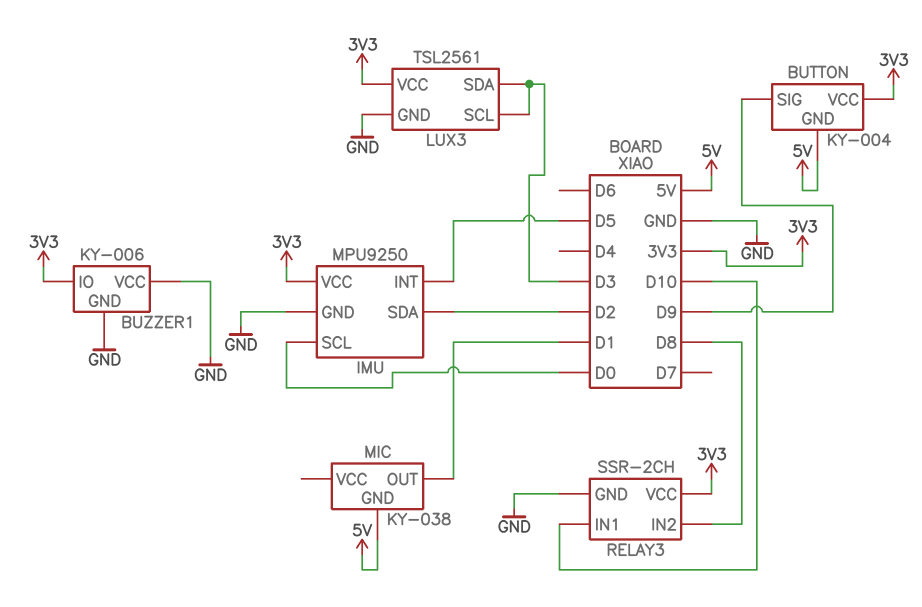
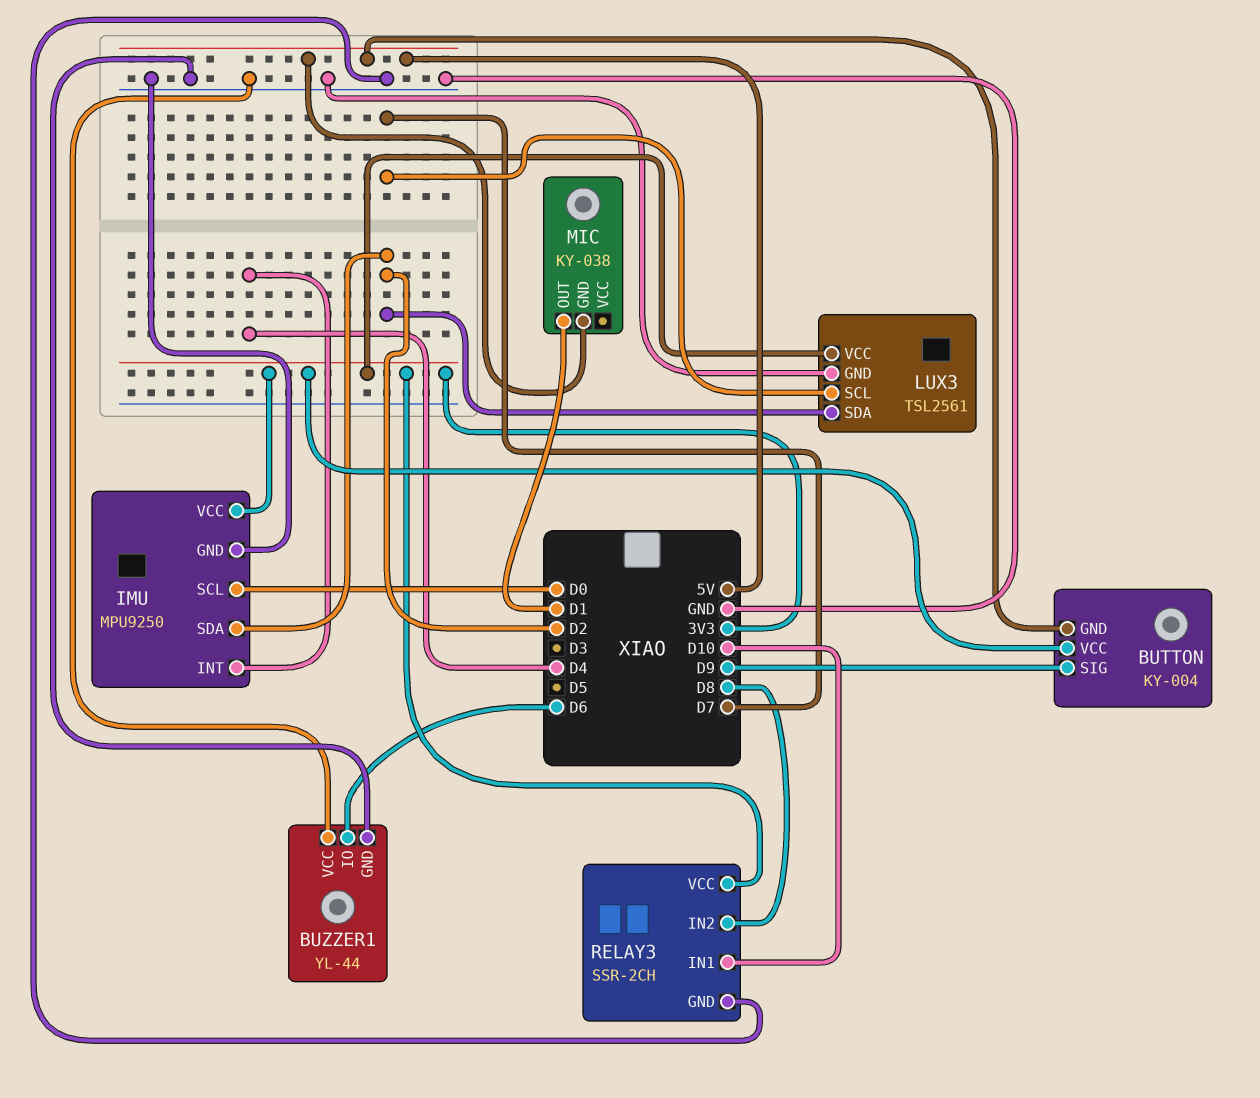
BUZZER1: KY-006 -> YL-44
BUZZER1 pin IO: 3V3 -> D6
IMU pin INT: D5 -> D4
LUX3 pin SCL: D3 -> D7
LUX3 pin SDA: D3 -> D2

